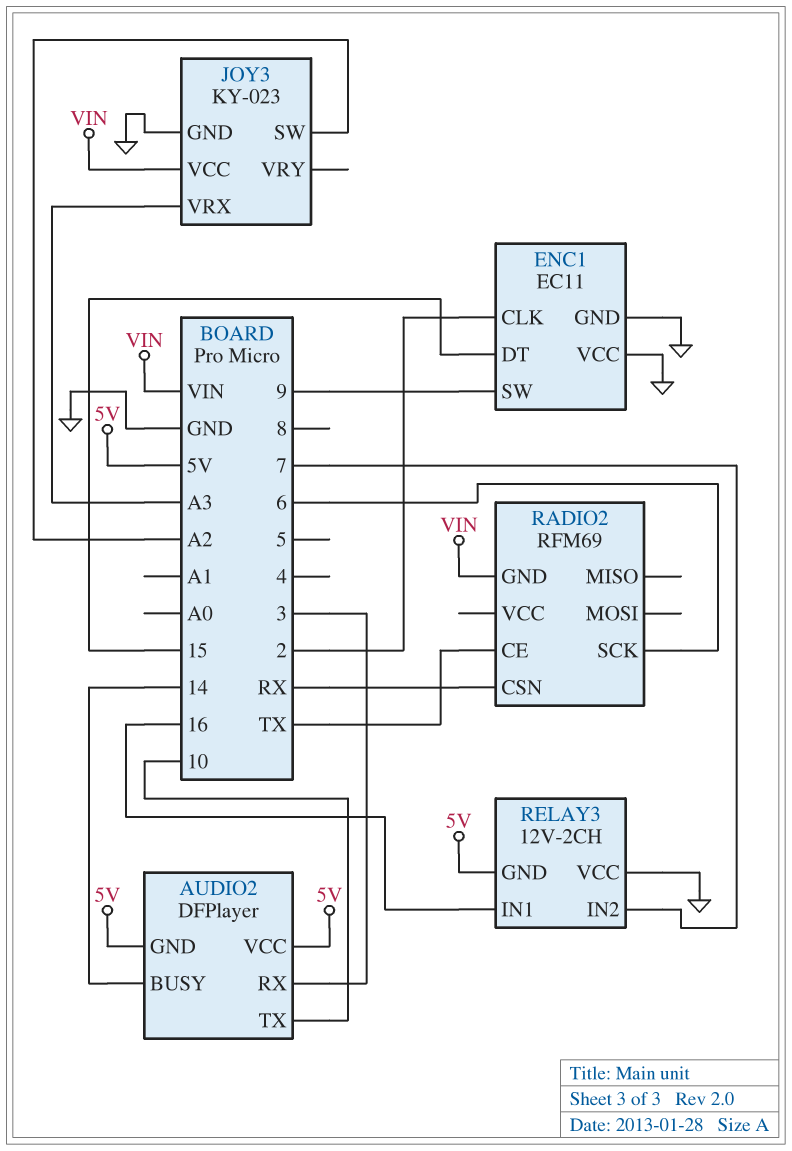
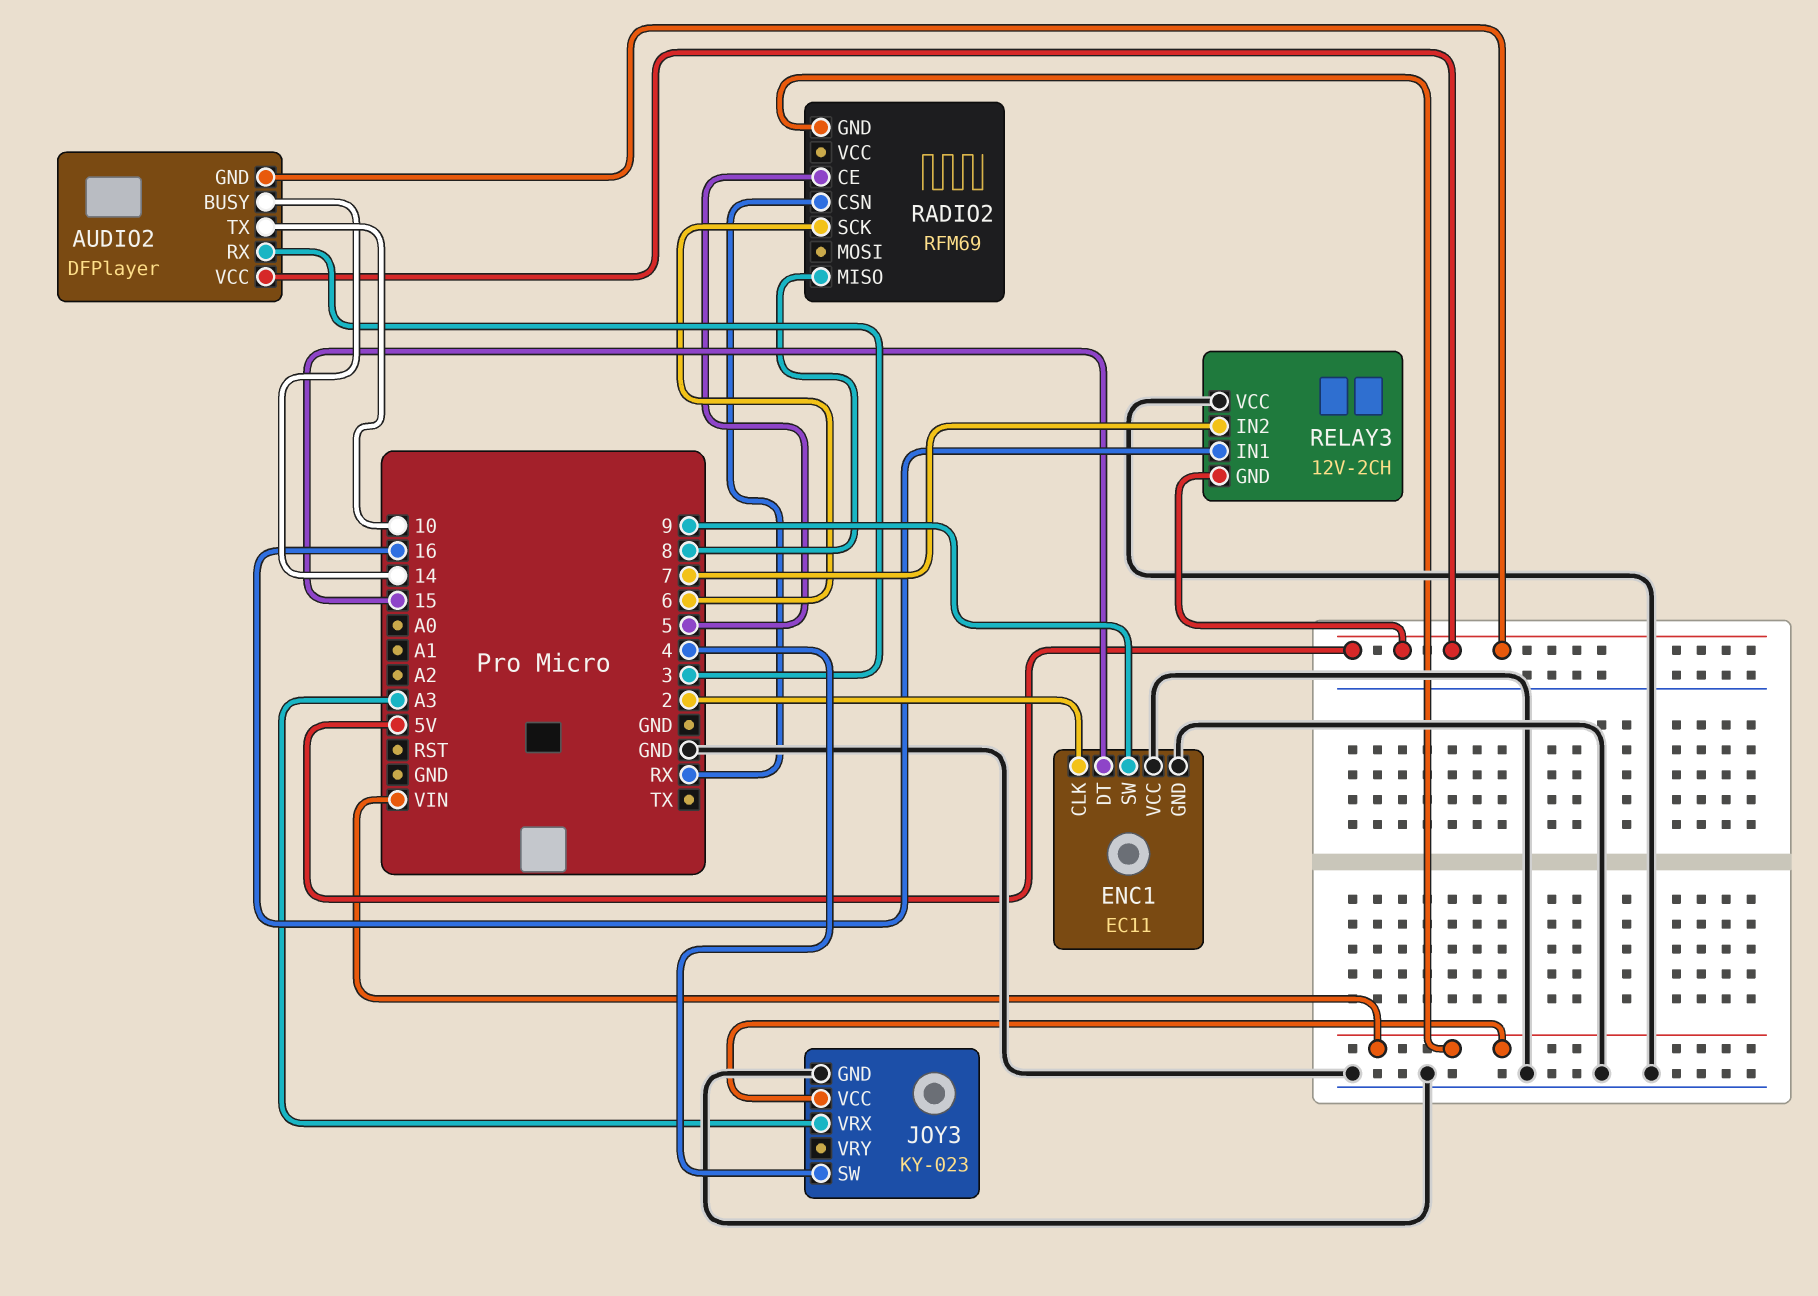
JOY3 pin SW: A2 -> 4
RADIO2 pin CE: TX -> 5
RADIO2 pin MISO: none -> 8

